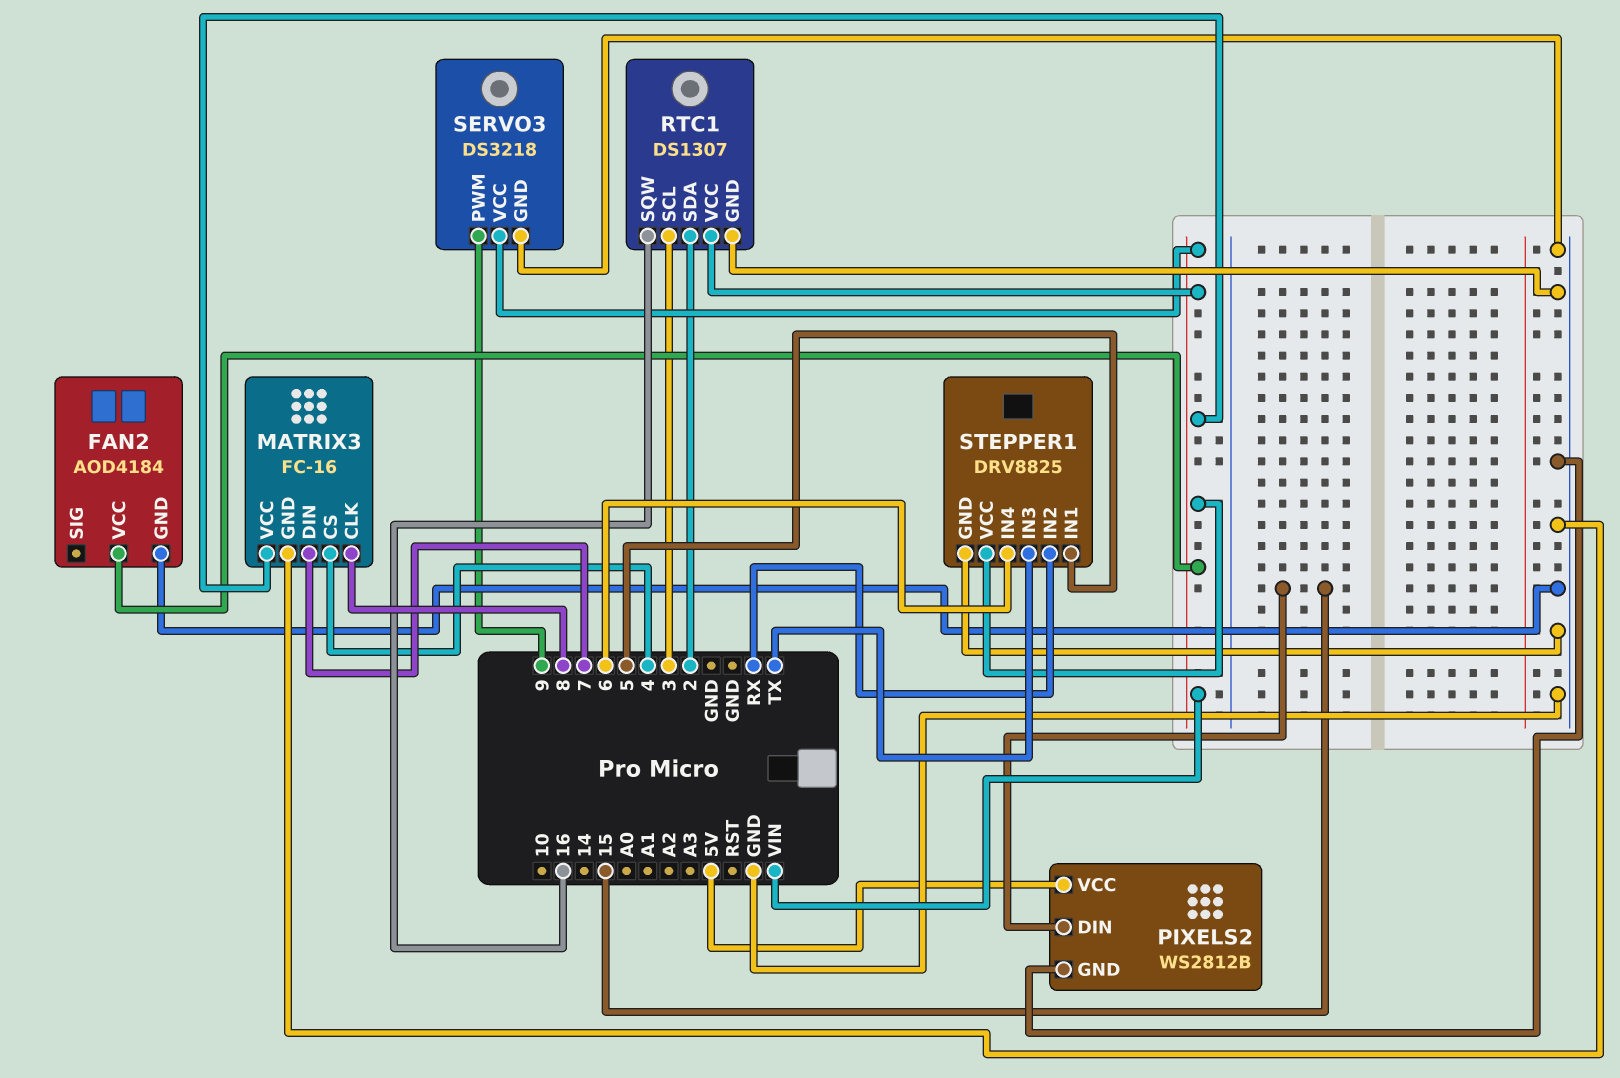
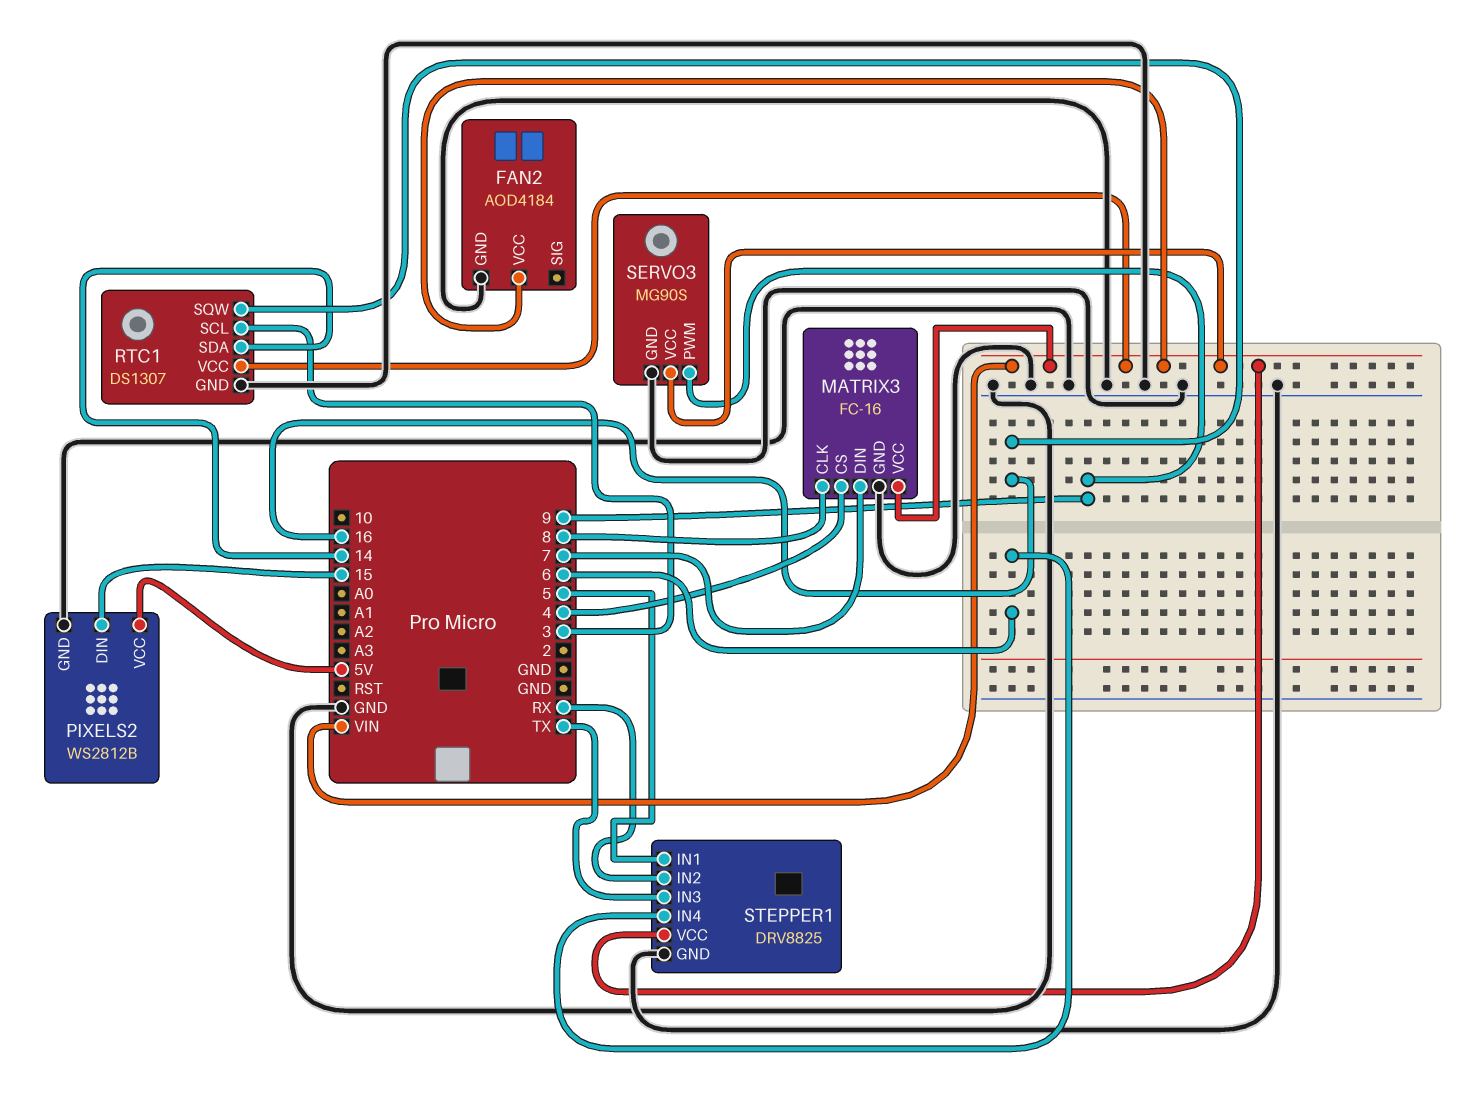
RTC1 pin SDA: 2 -> 14
SERVO3: DS3218 -> MG90S

